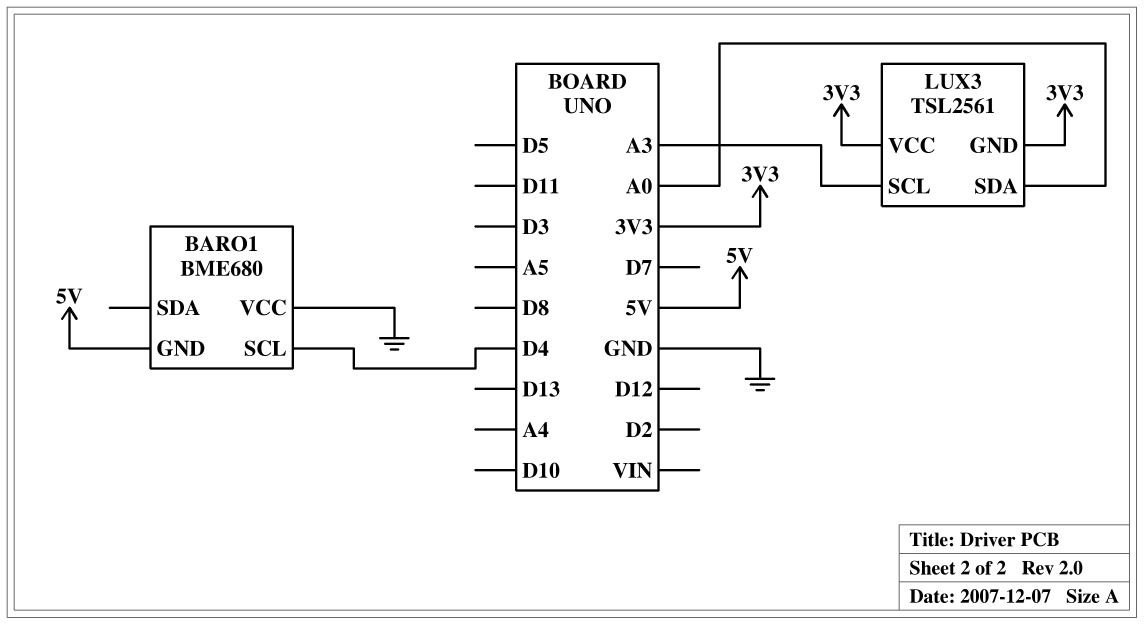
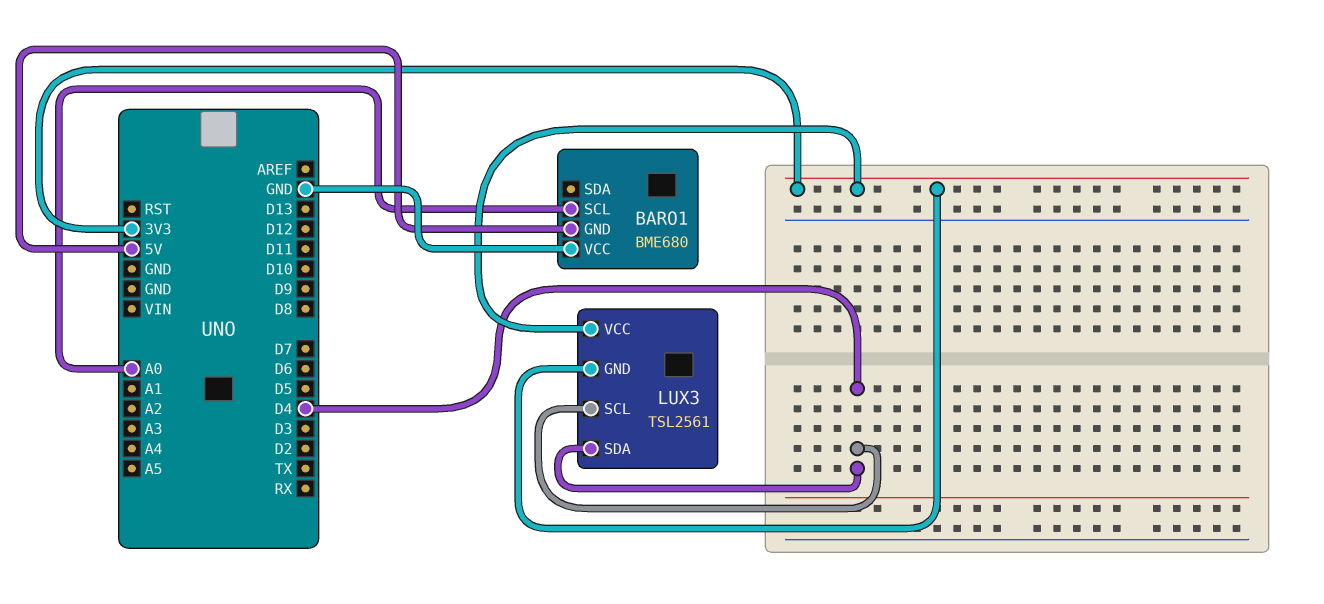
BARO1 pin SCL: D4 -> A0
LUX3 pin SCL: A3 -> D4
LUX3 pin SDA: A0 -> D4

